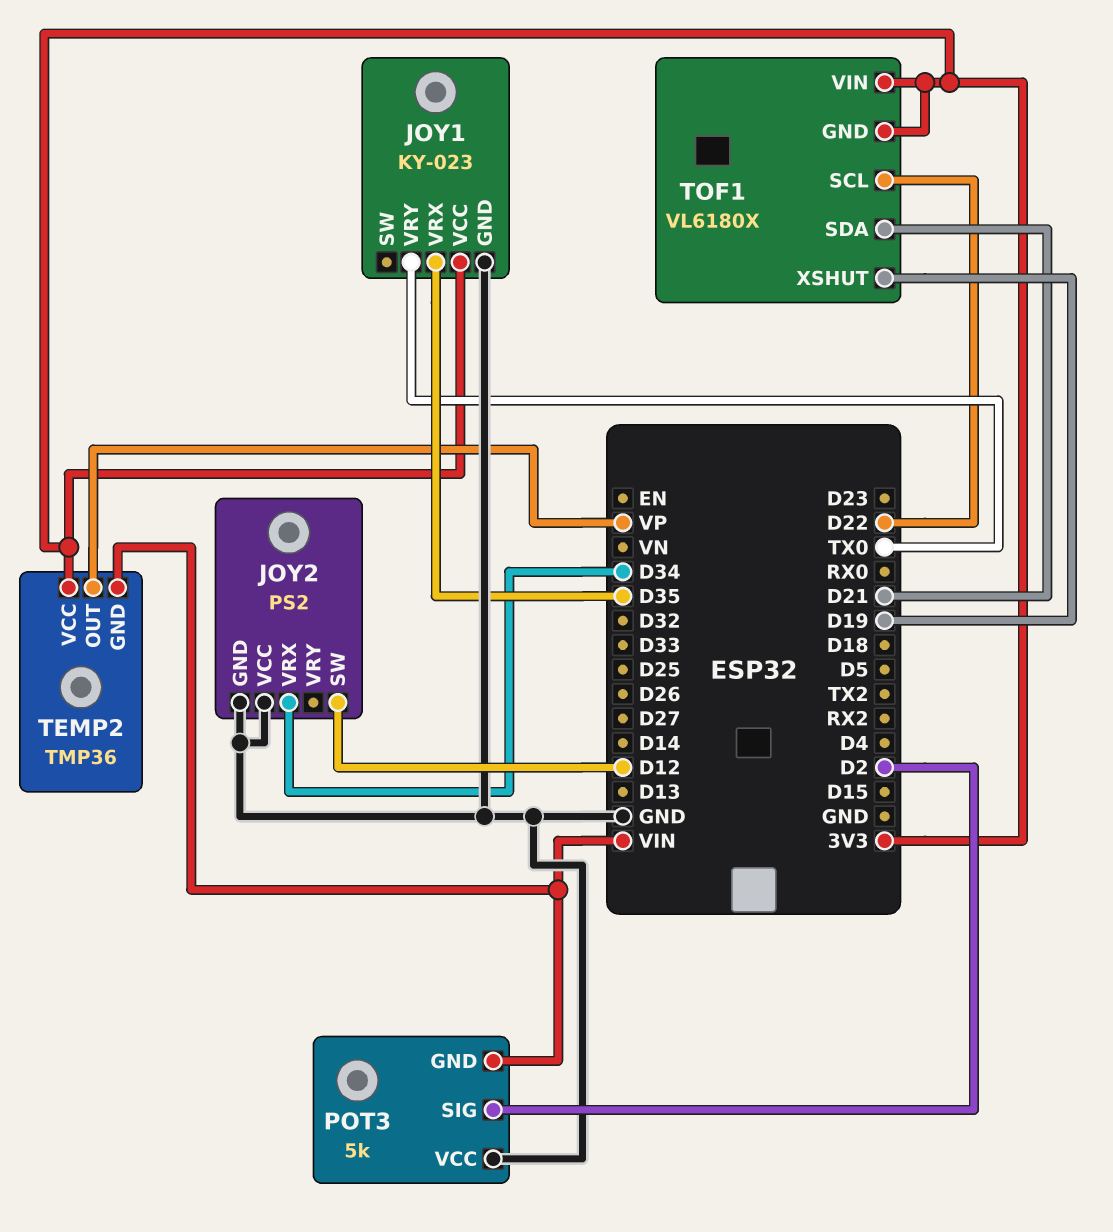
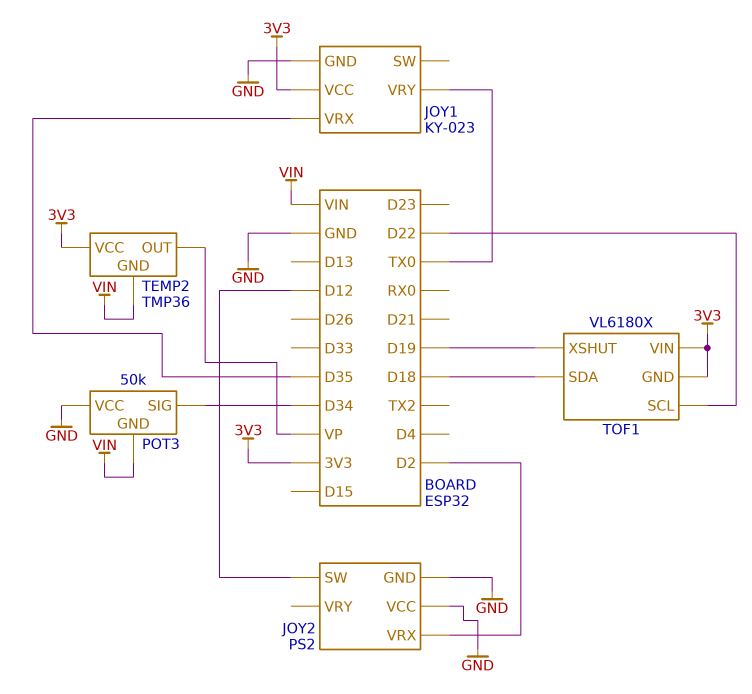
JOY2 pin VRX: D34 -> D2
POT3: 5k -> 50k
POT3 pin SIG: D2 -> D34
TOF1 pin SDA: D21 -> D18

